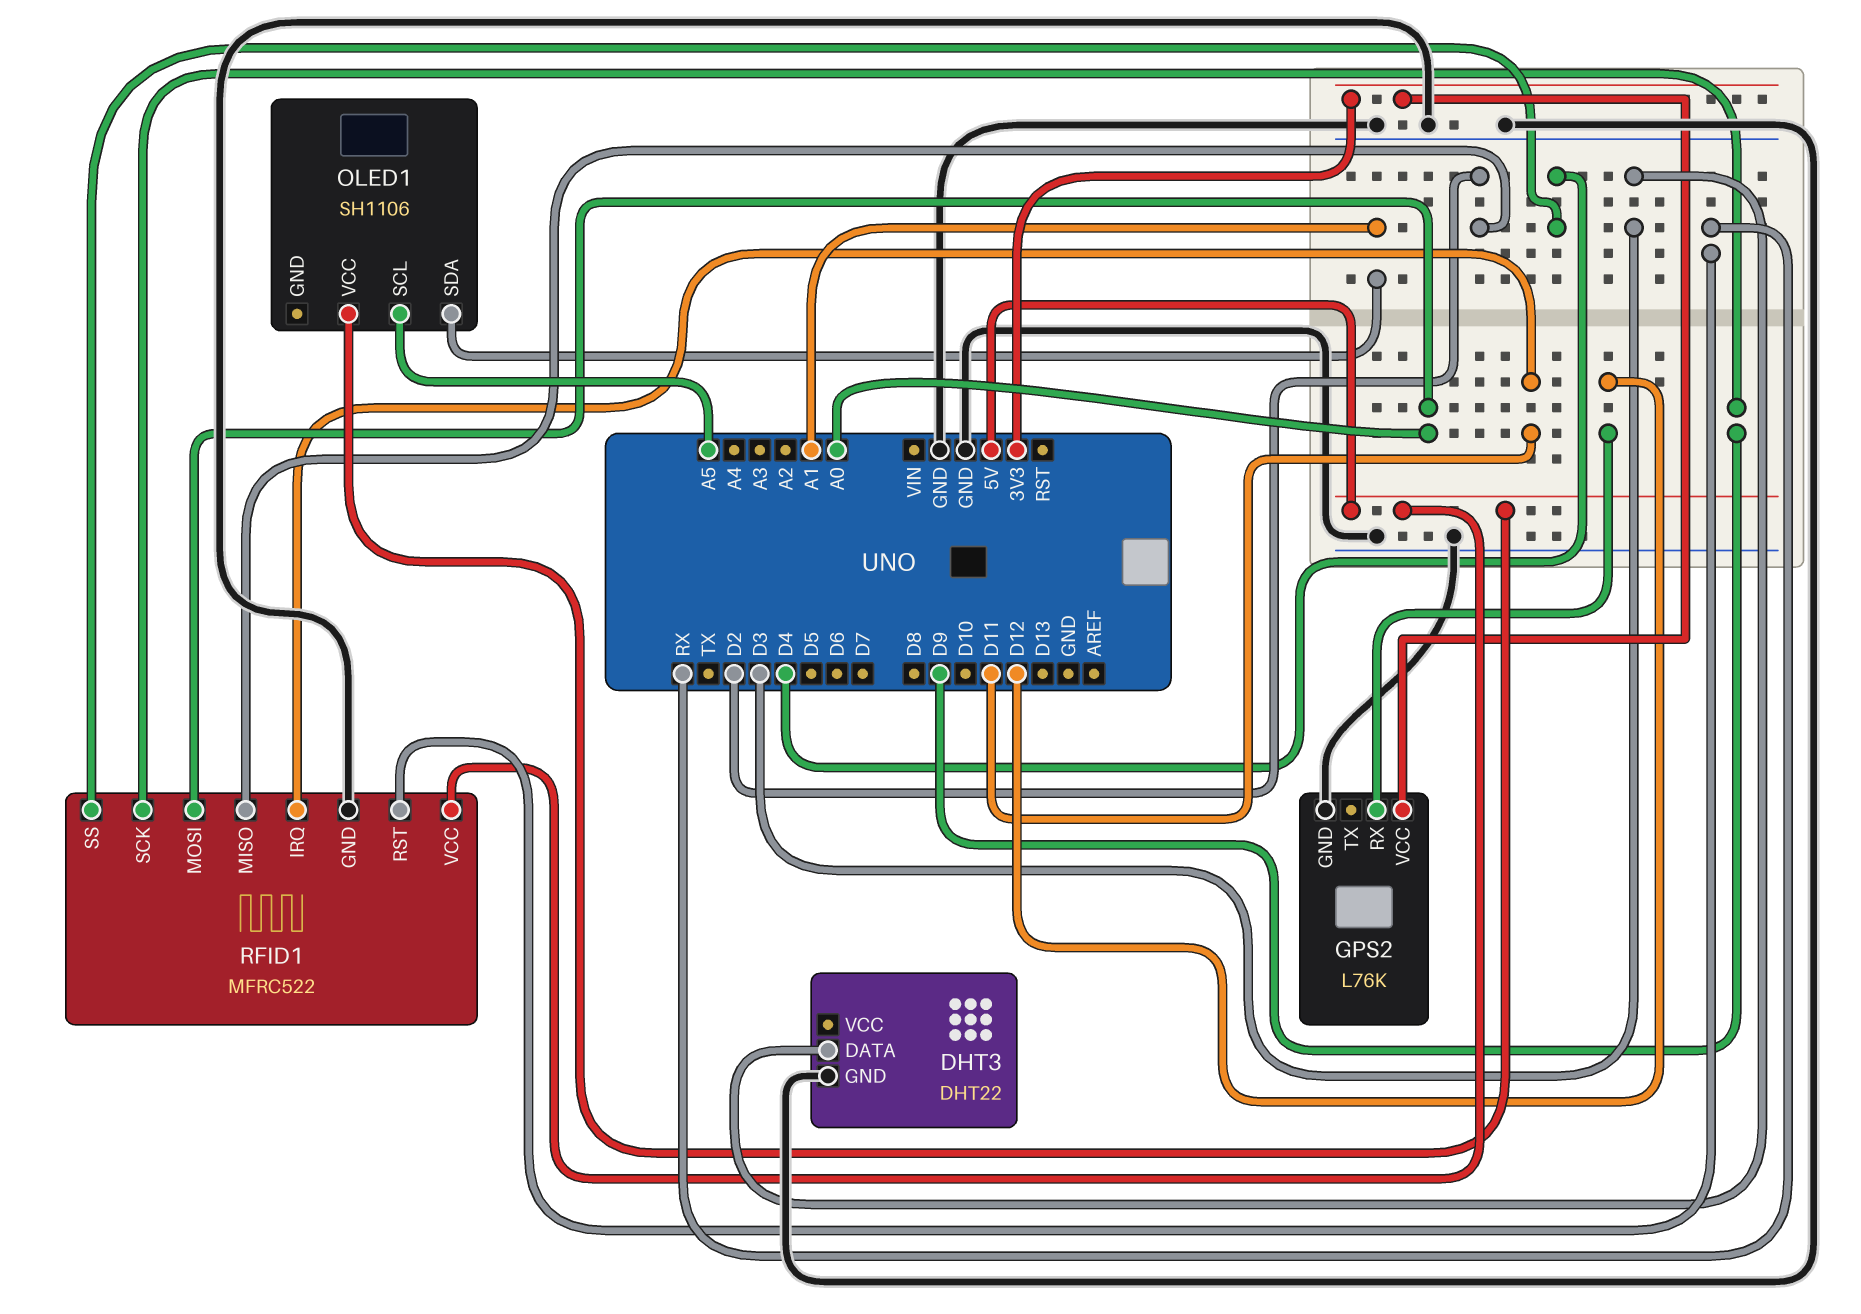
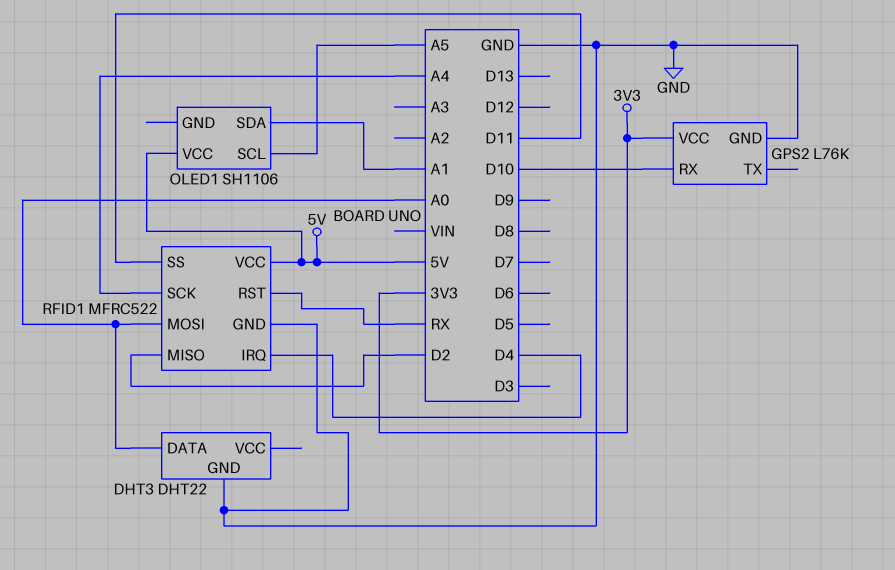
DHT3 pin DATA: D3 -> A0
GPS2 pin RX: D12 -> D10
RFID1 pin IRQ: D11 -> D4
RFID1 pin SCK: D9 -> A4
RFID1 pin SS: D4 -> D11

